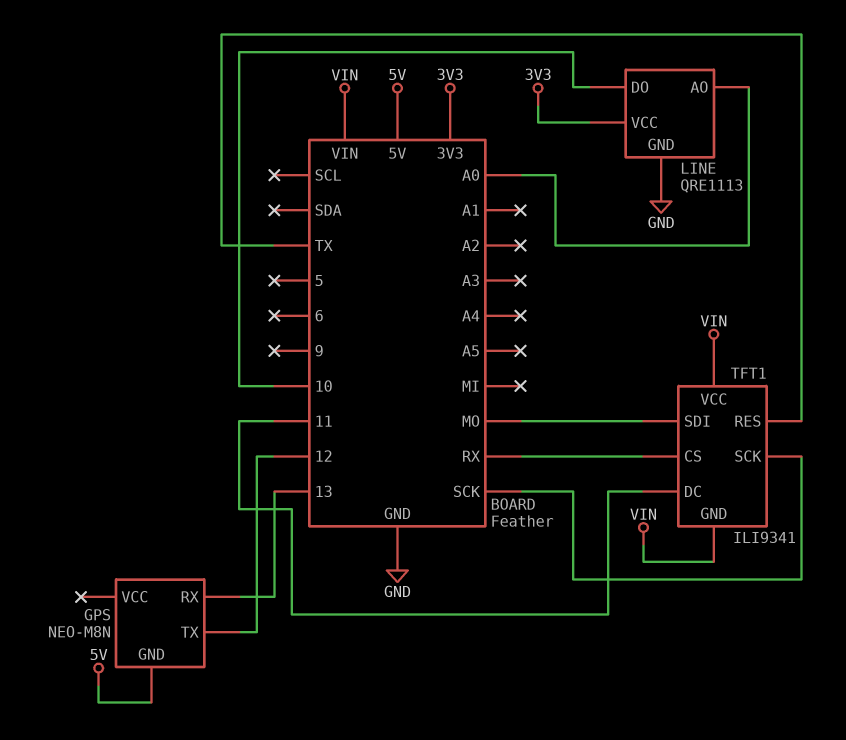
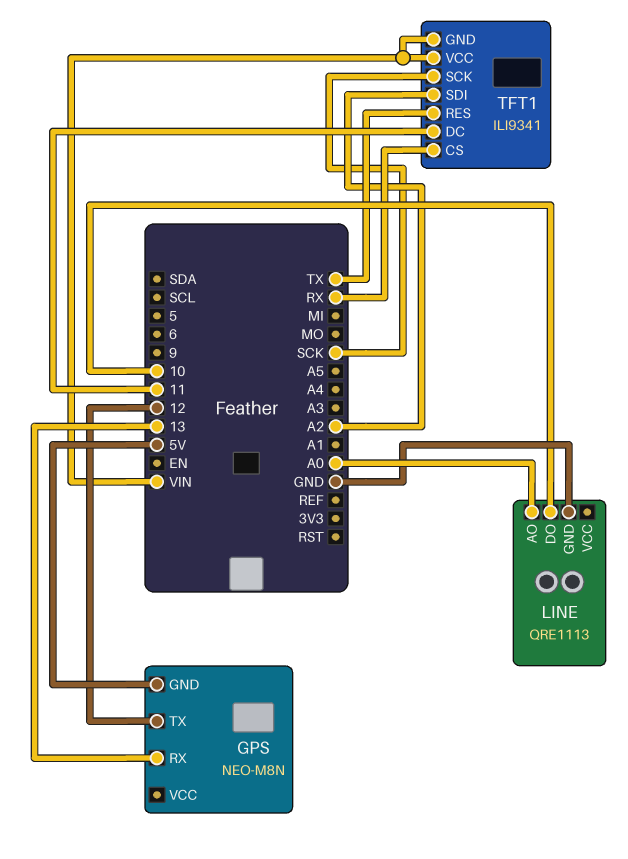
LINE pin VCC: 3V3 -> none
TFT1 pin SDI: MO -> A2

